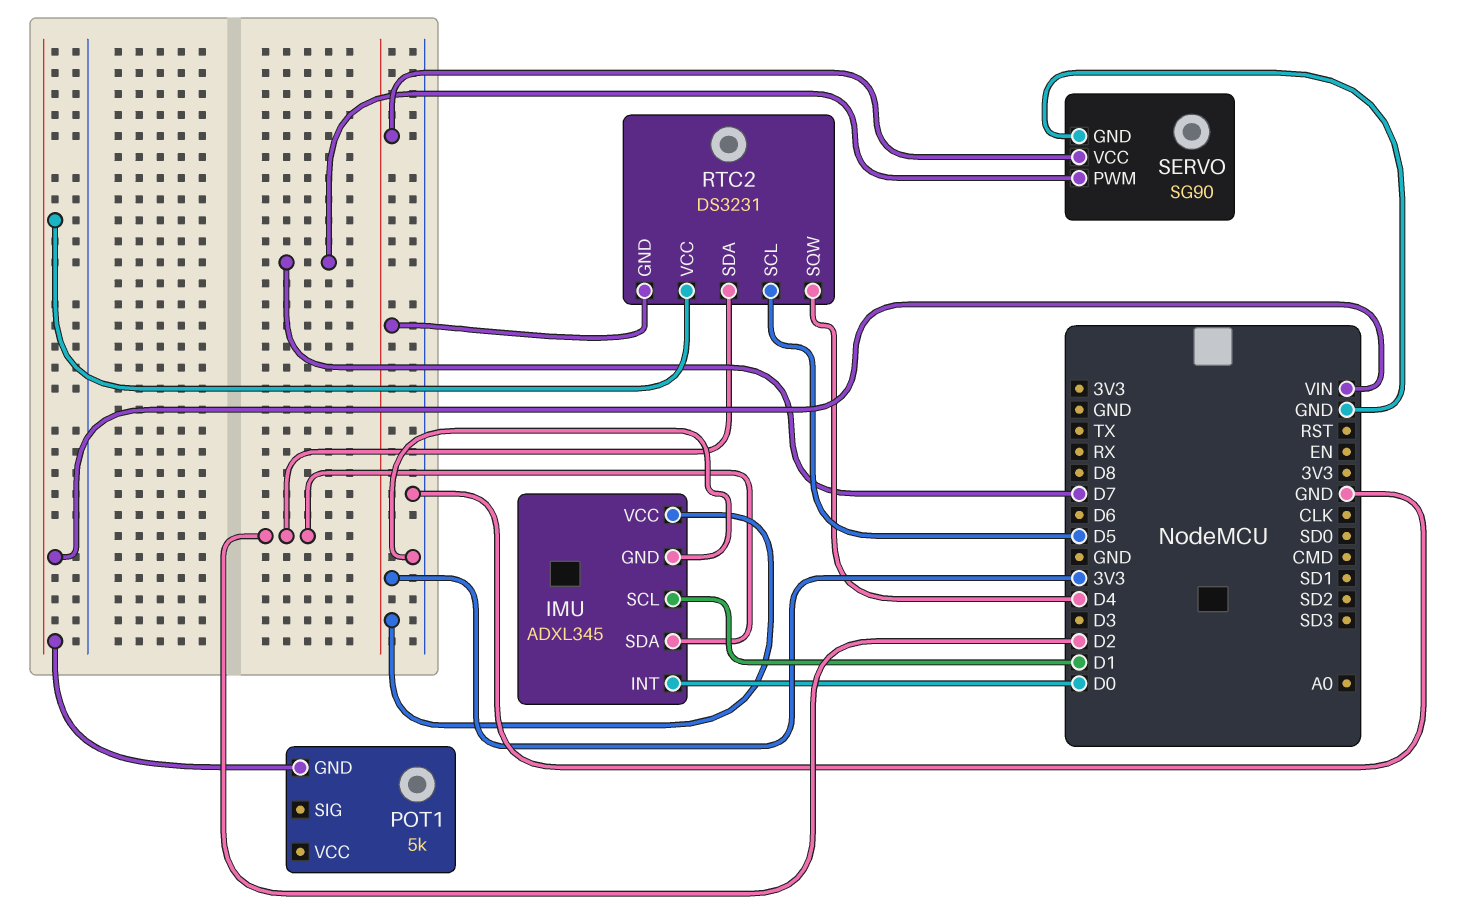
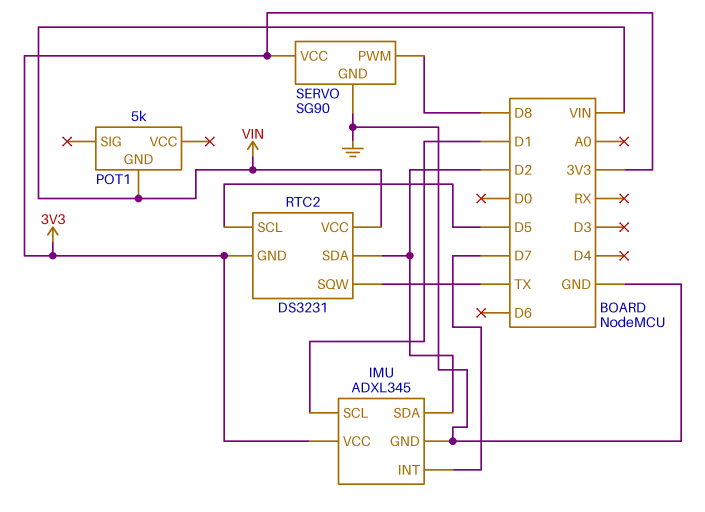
IMU pin INT: D0 -> D7
RTC2 pin SQW: D4 -> TX
SERVO pin PWM: D7 -> D8

